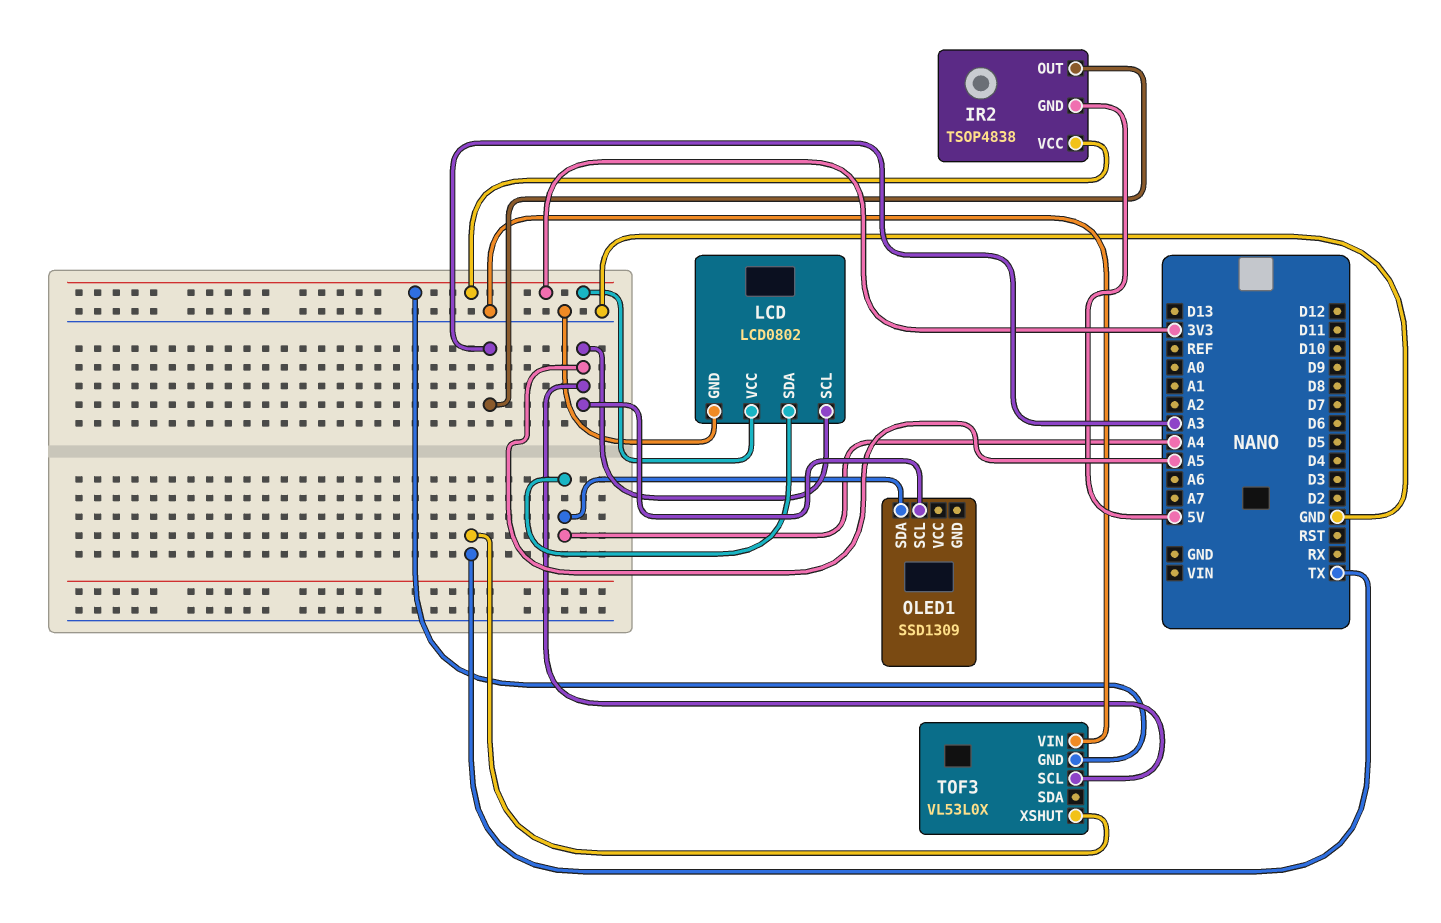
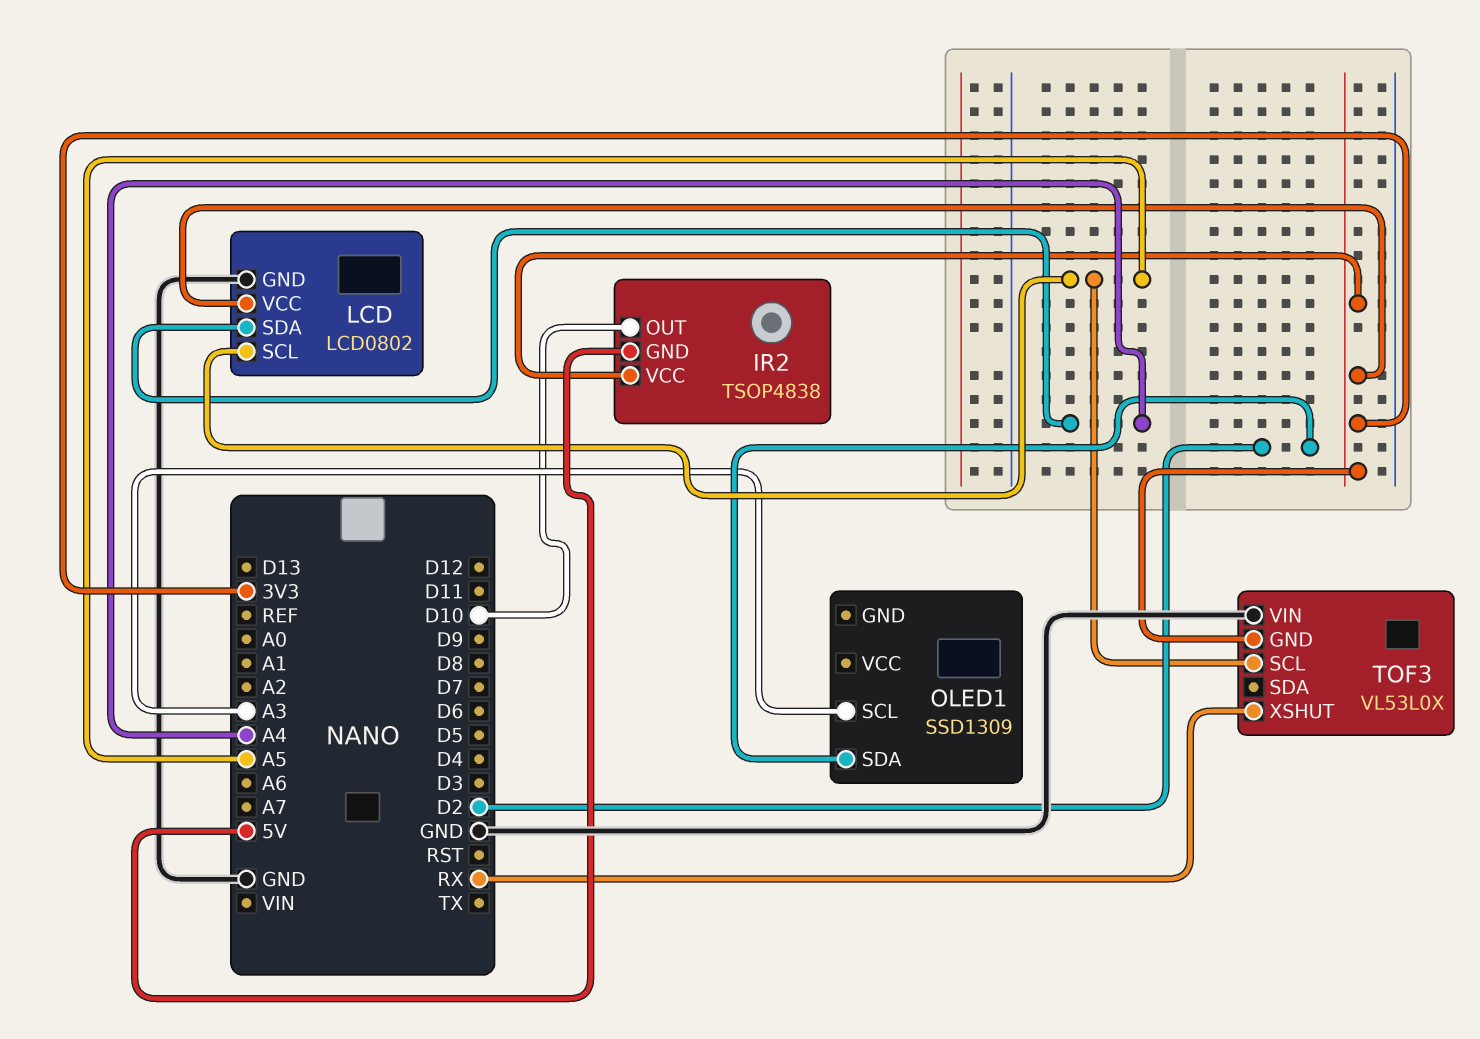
IR2 pin OUT: A3 -> D10
OLED1 pin SCL: A5 -> A3
OLED1 pin SDA: A4 -> D2
TOF3 pin XSHUT: TX -> RX

